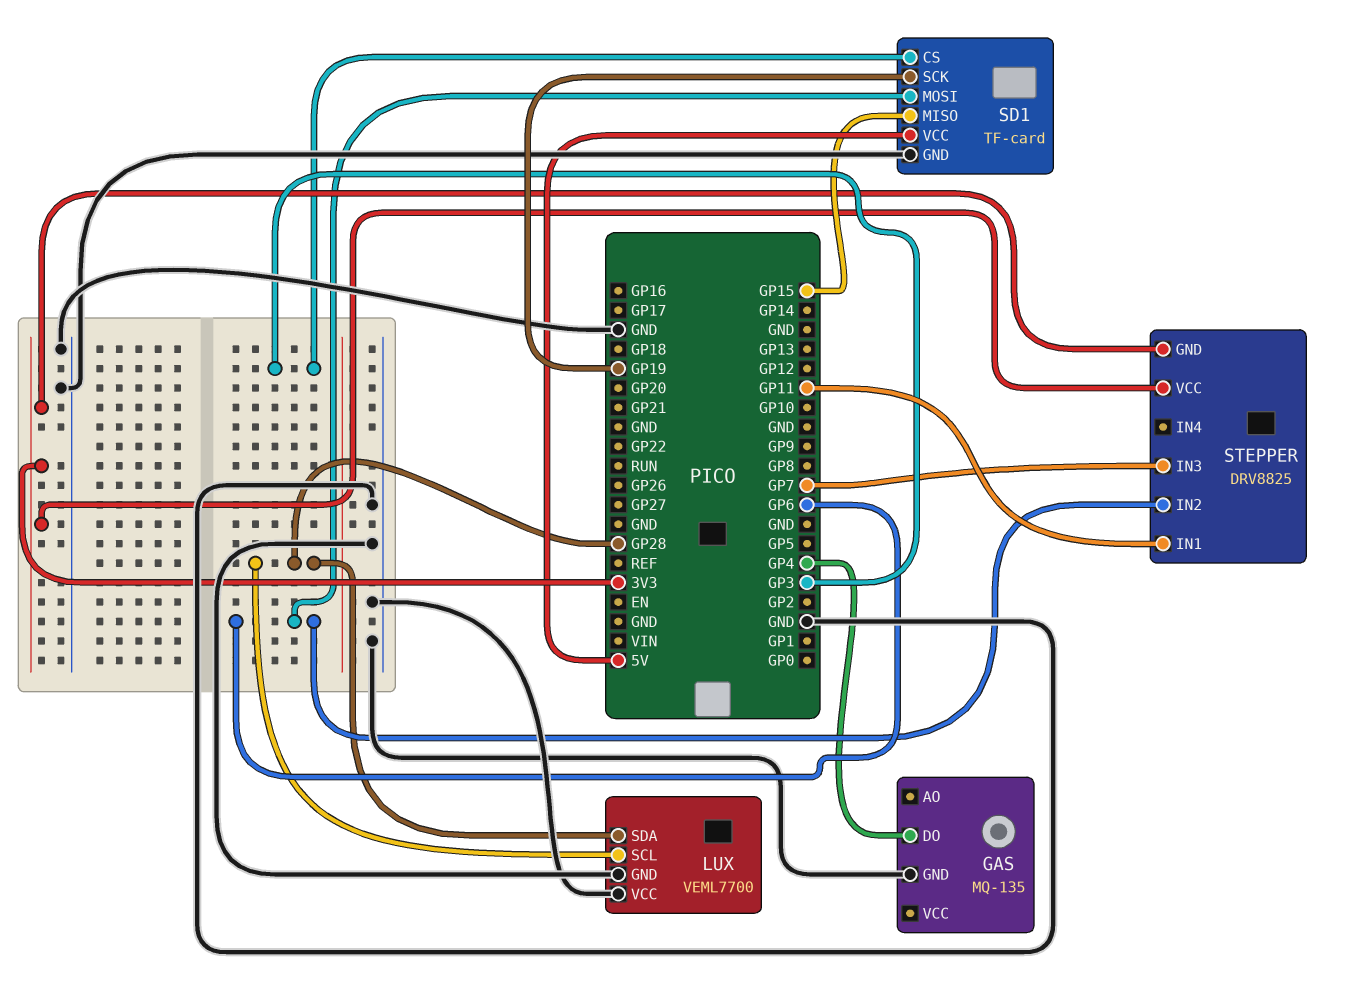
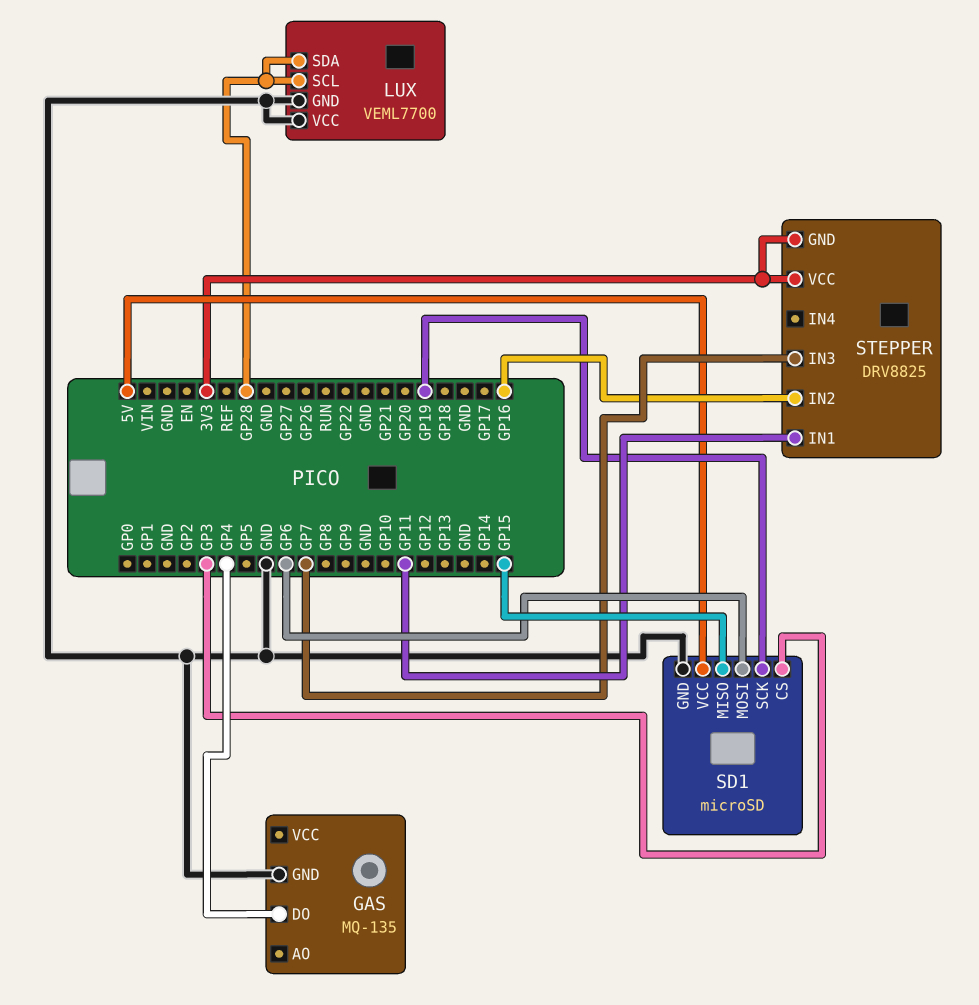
SD1: TF-card -> microSD
STEPPER pin IN2: GP6 -> GP16

